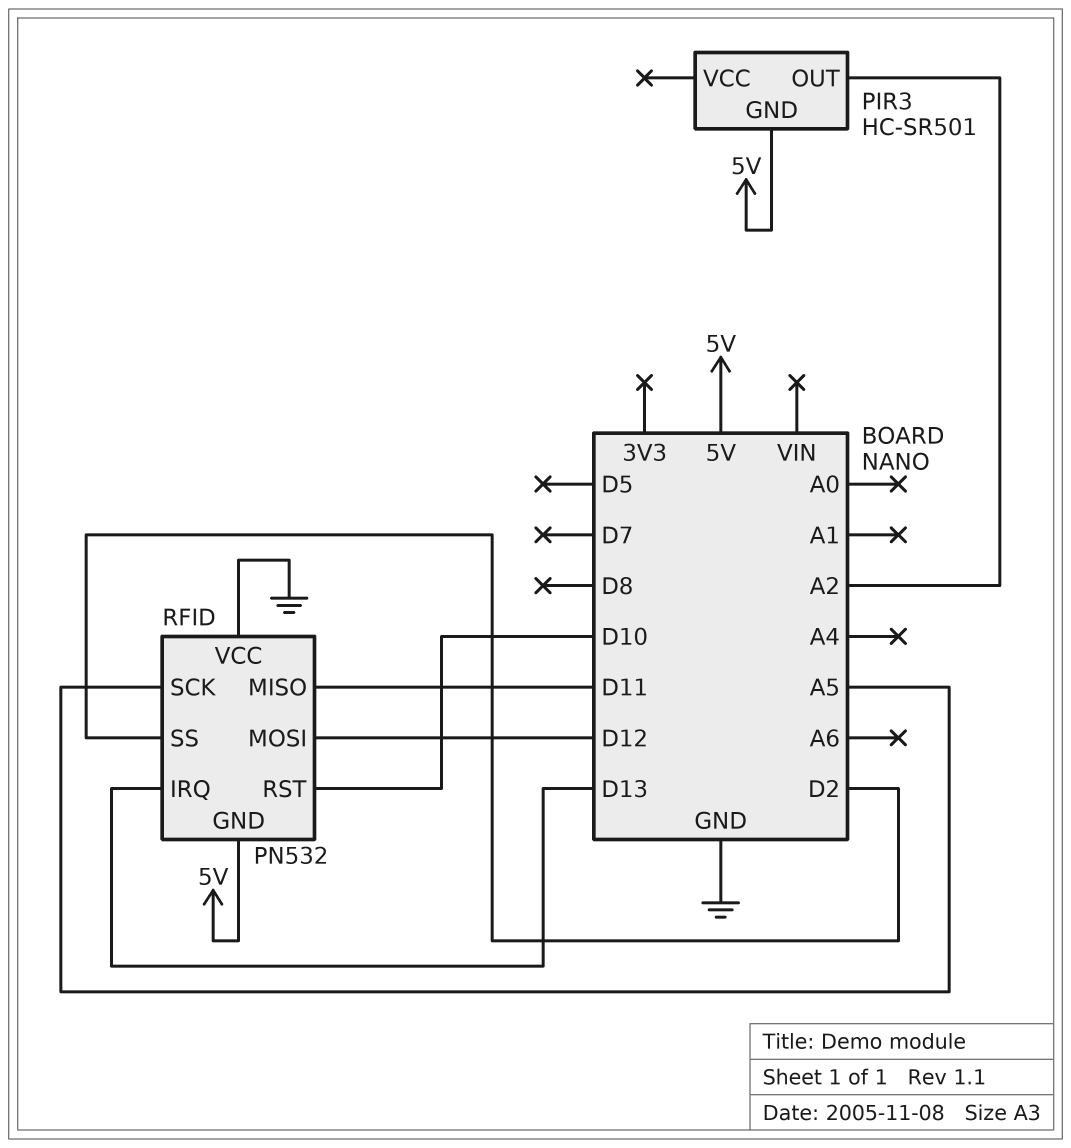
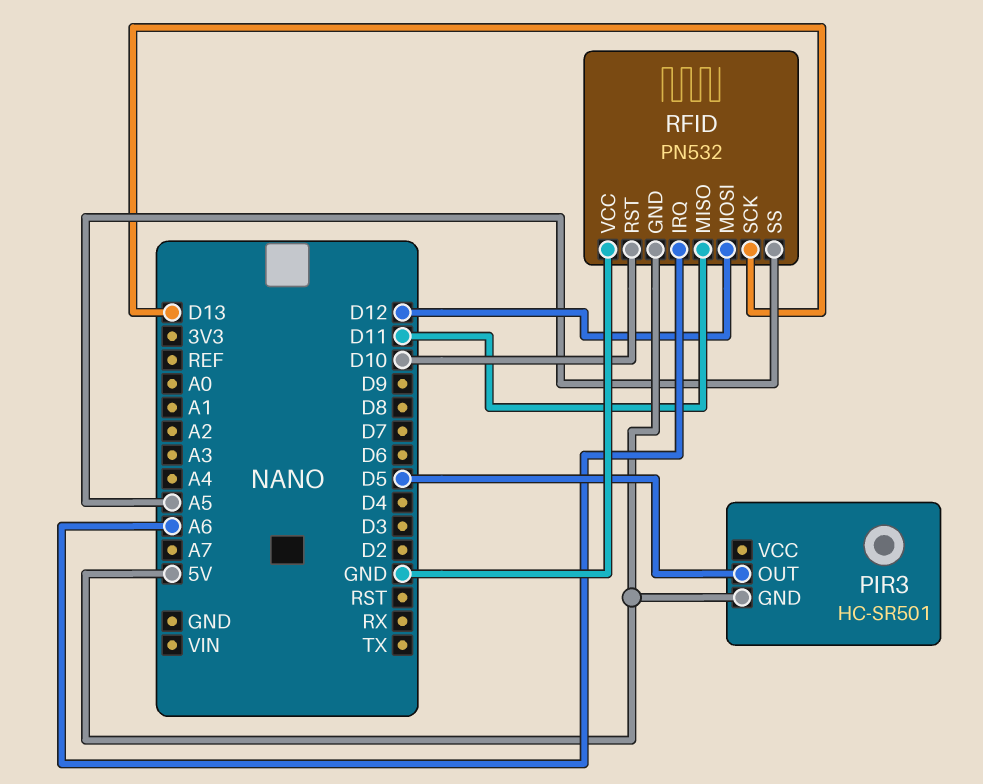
PIR3 pin OUT: A2 -> D5
RFID pin IRQ: D13 -> A6
RFID pin SCK: A5 -> D13
RFID pin SS: D2 -> A5

